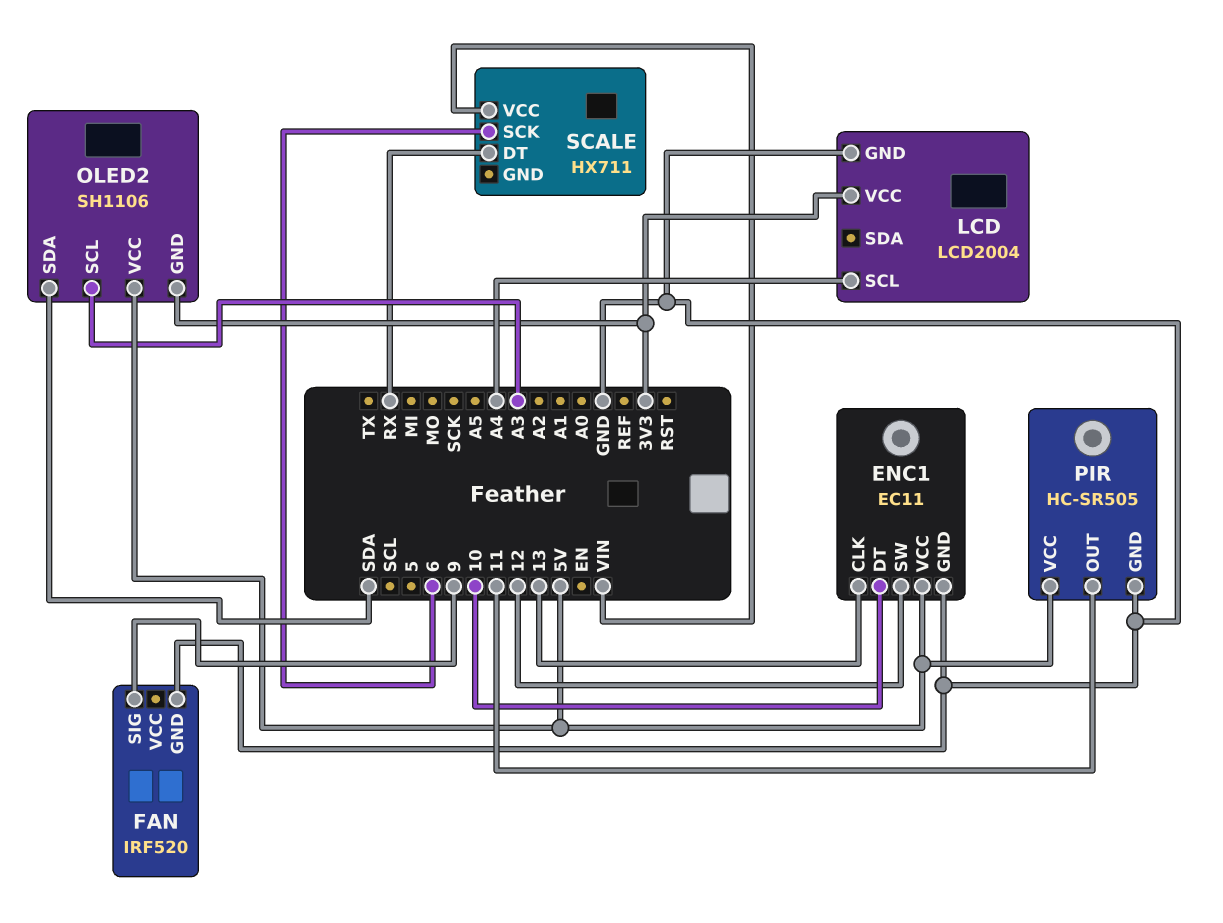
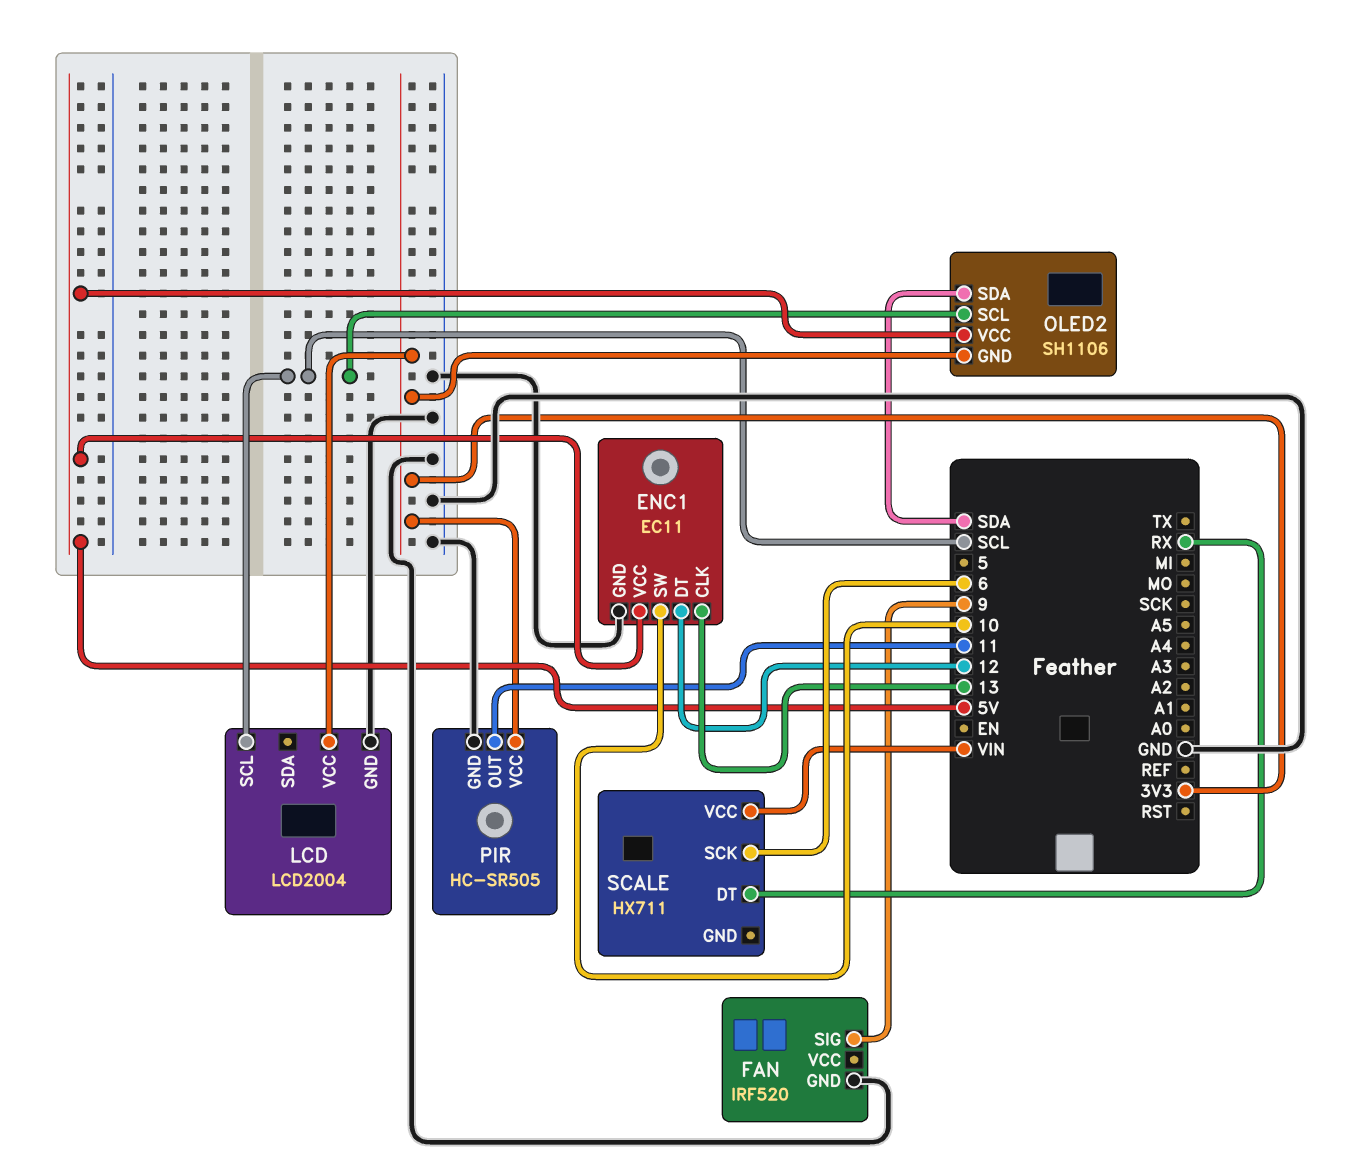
ENC1 pin DT: 10 -> 12
ENC1 pin SW: 12 -> 10
LCD pin SCL: A4 -> SCL
OLED2 pin SCL: A3 -> SCL
PIR pin VCC: 5V -> 3V3

